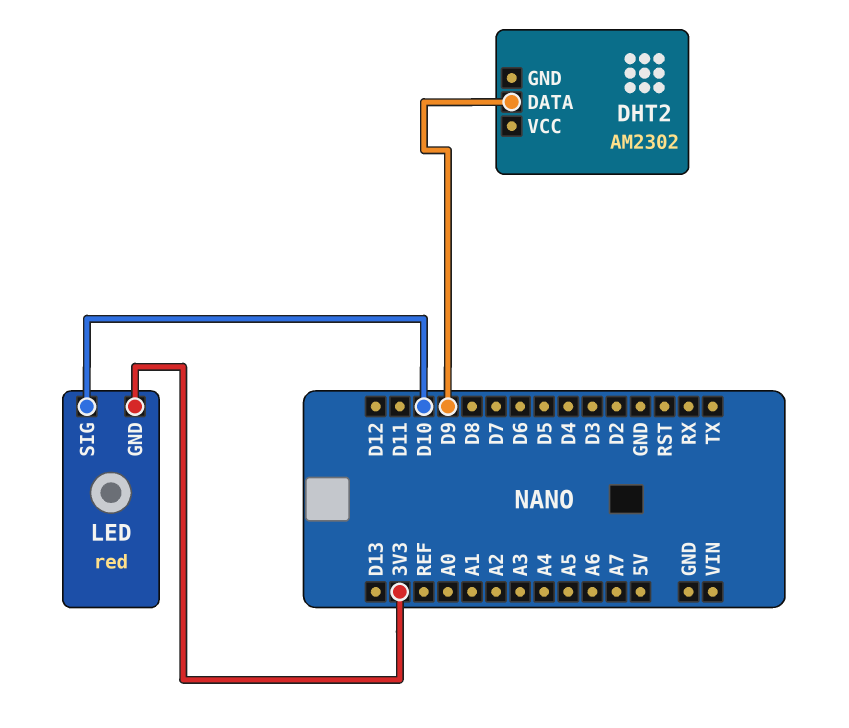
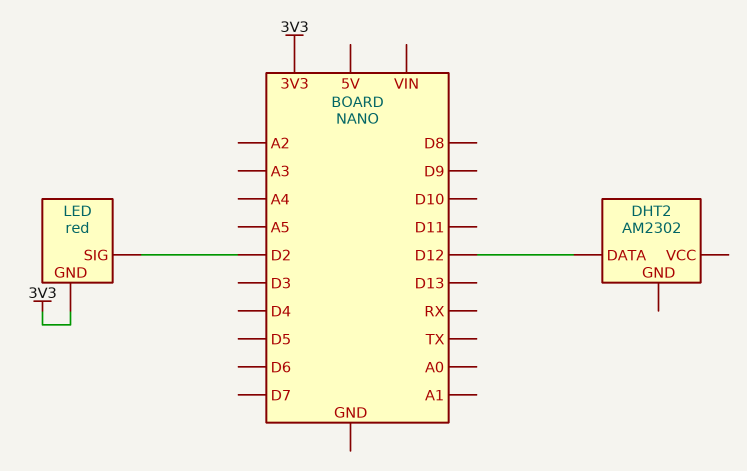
DHT2 pin DATA: D9 -> D12
LED pin SIG: D10 -> D2

